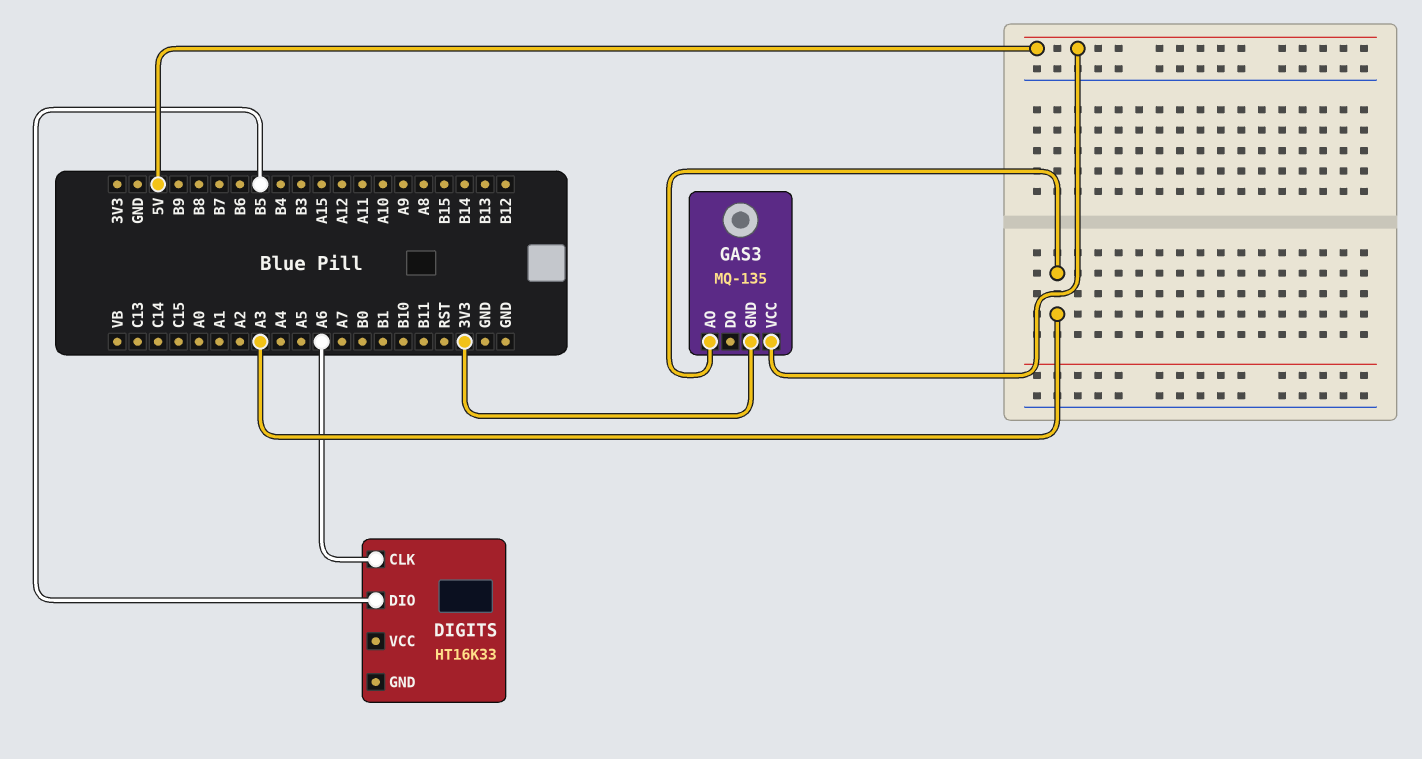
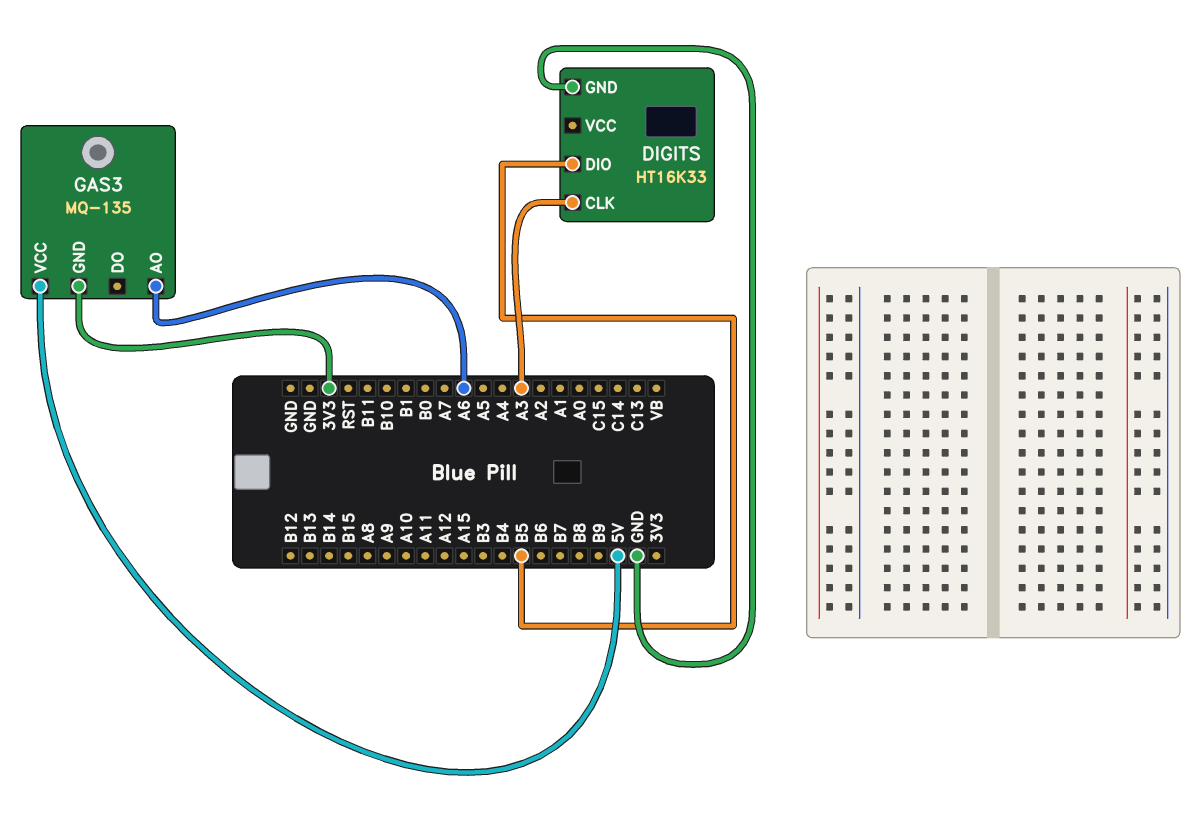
DIGITS pin CLK: A6 -> A3
DIGITS pin GND: none -> GND
GAS3 pin AO: A3 -> A6

